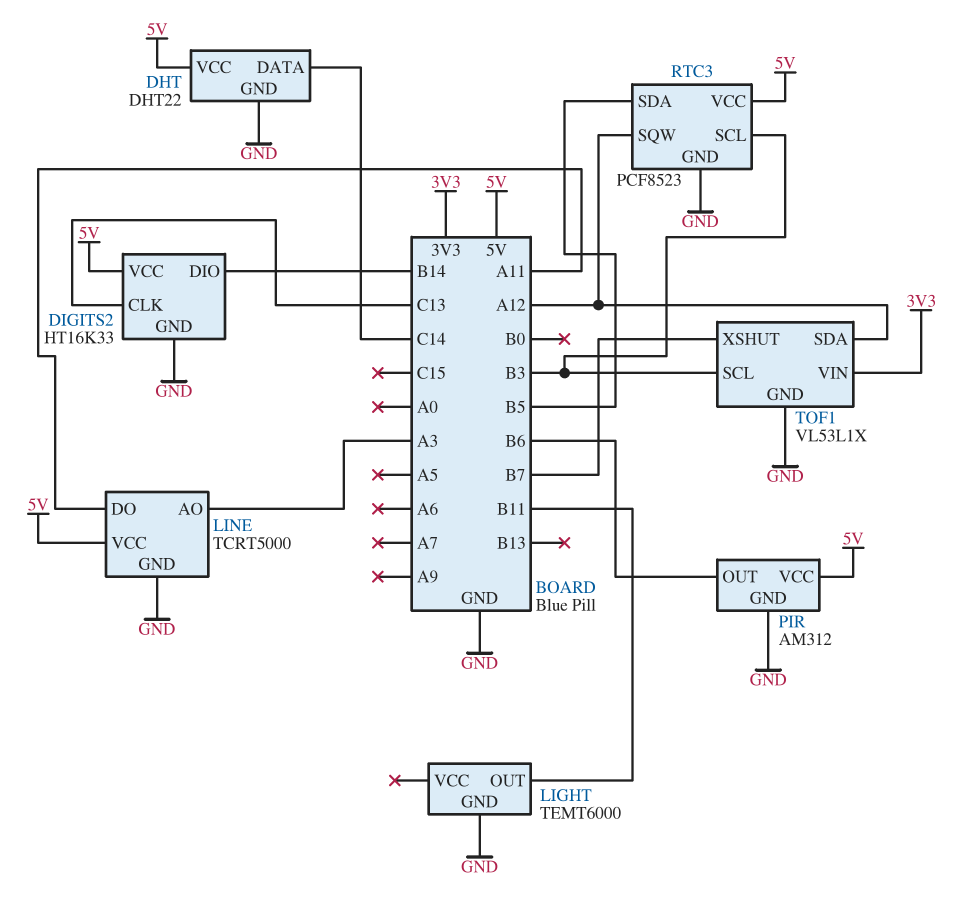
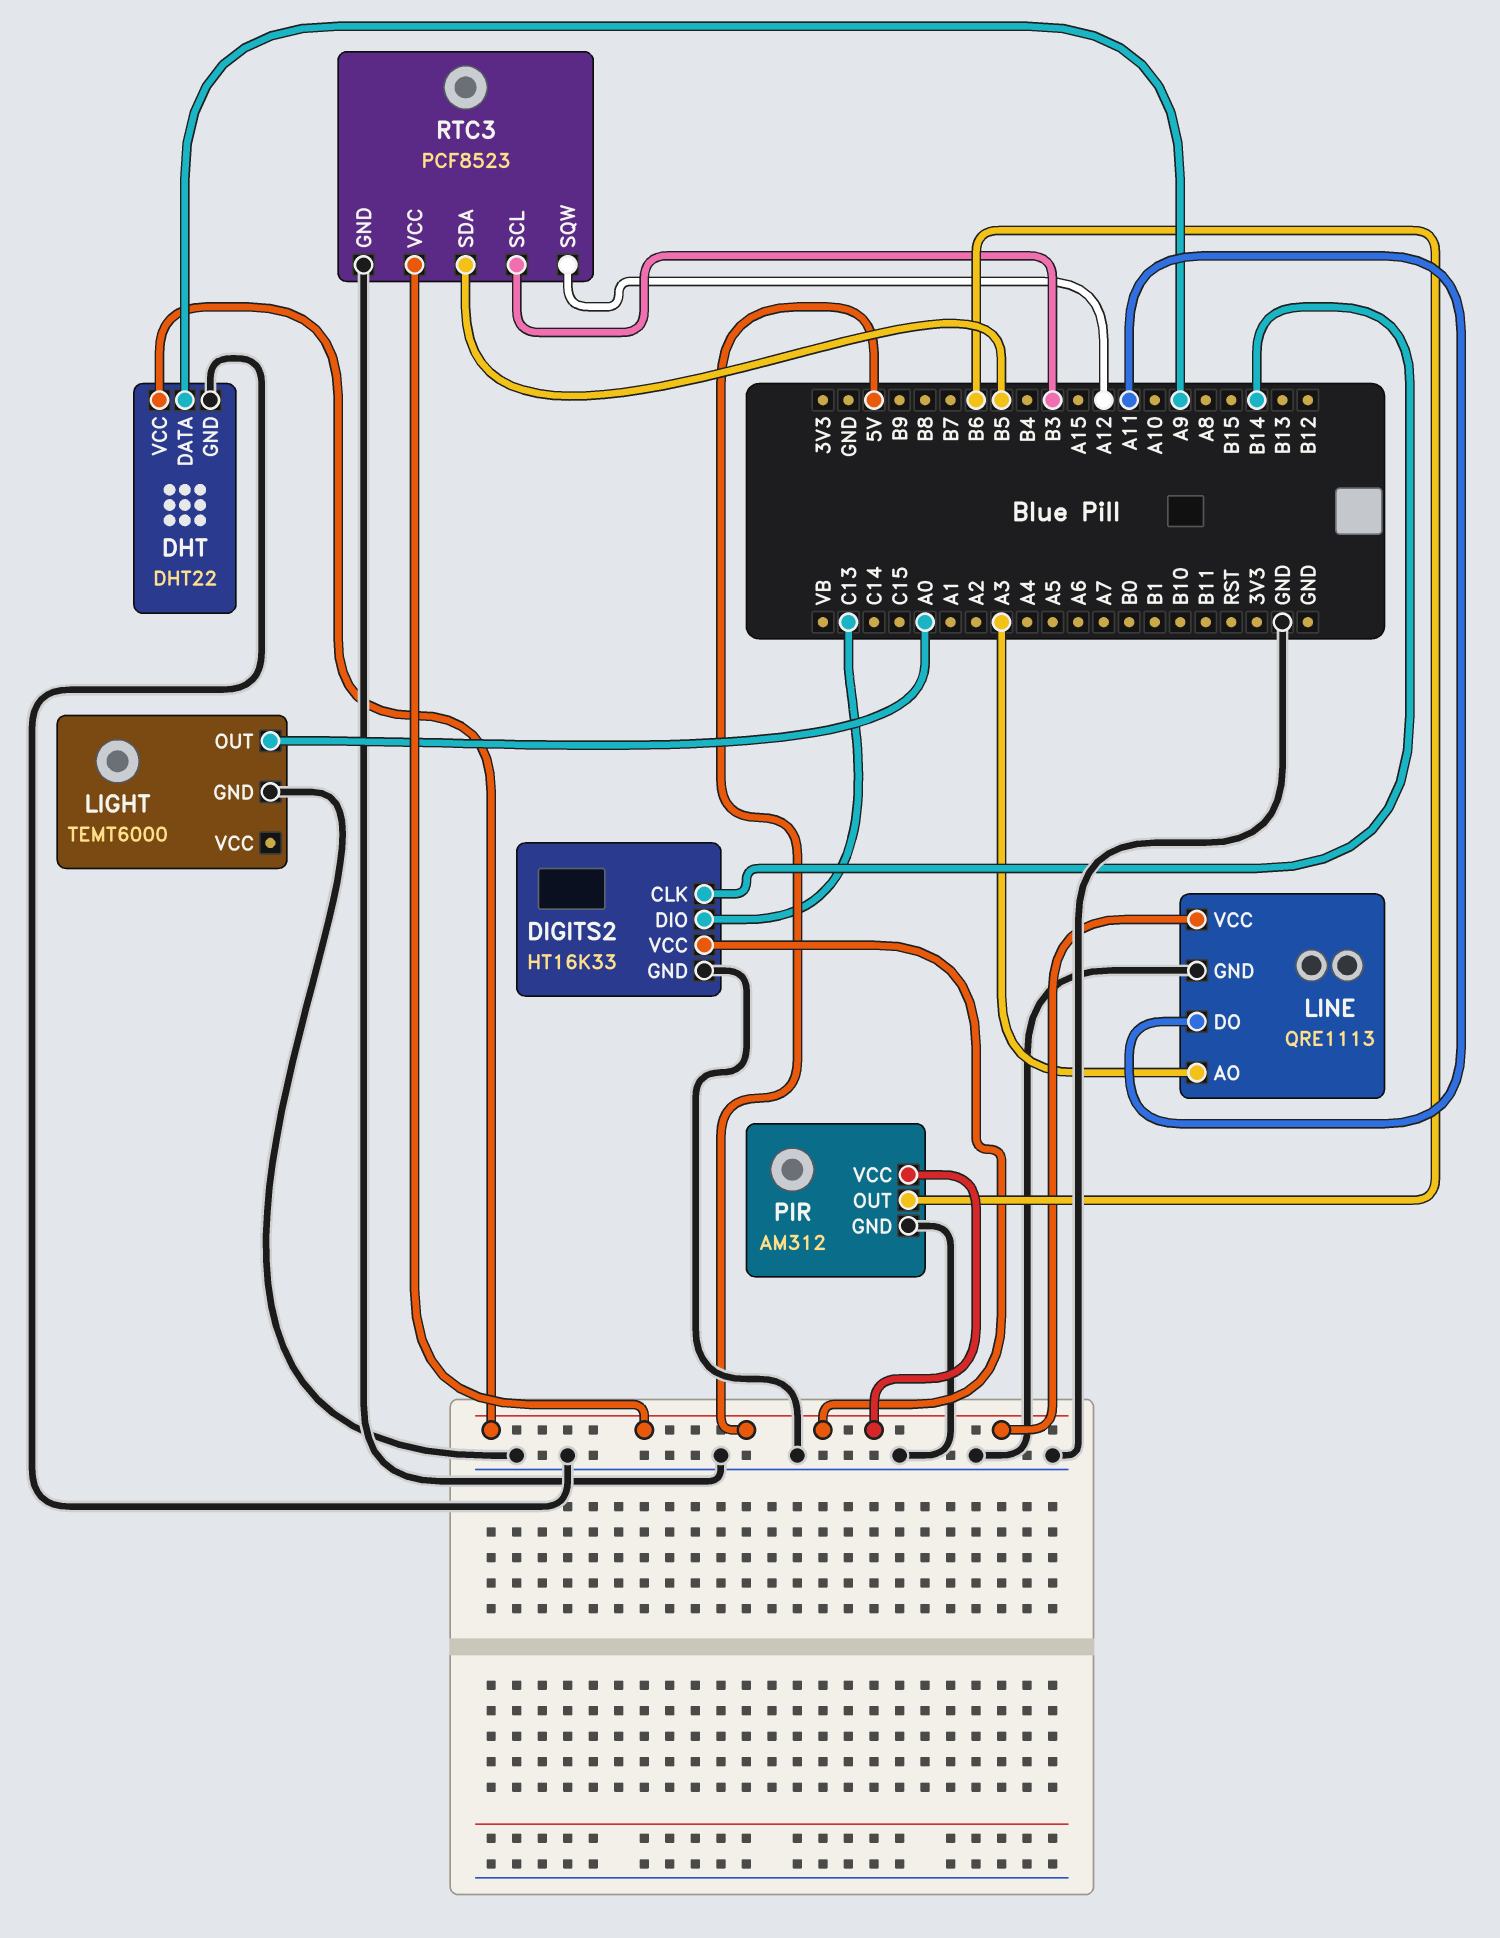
DHT pin DATA: C14 -> A9
DIGITS2 pin CLK: C13 -> B14
DIGITS2 pin DIO: B14 -> C13
LIGHT pin OUT: B11 -> A0
LINE: TCRT5000 -> QRE1113
TOF1: VL53L1X -> none
TOF1 pin GND: GND -> none
TOF1 pin SCL: B3 -> none
TOF1 pin SDA: A12 -> none
TOF1 pin VIN: 3V3 -> none
TOF1 pin XSHUT: B7 -> none

